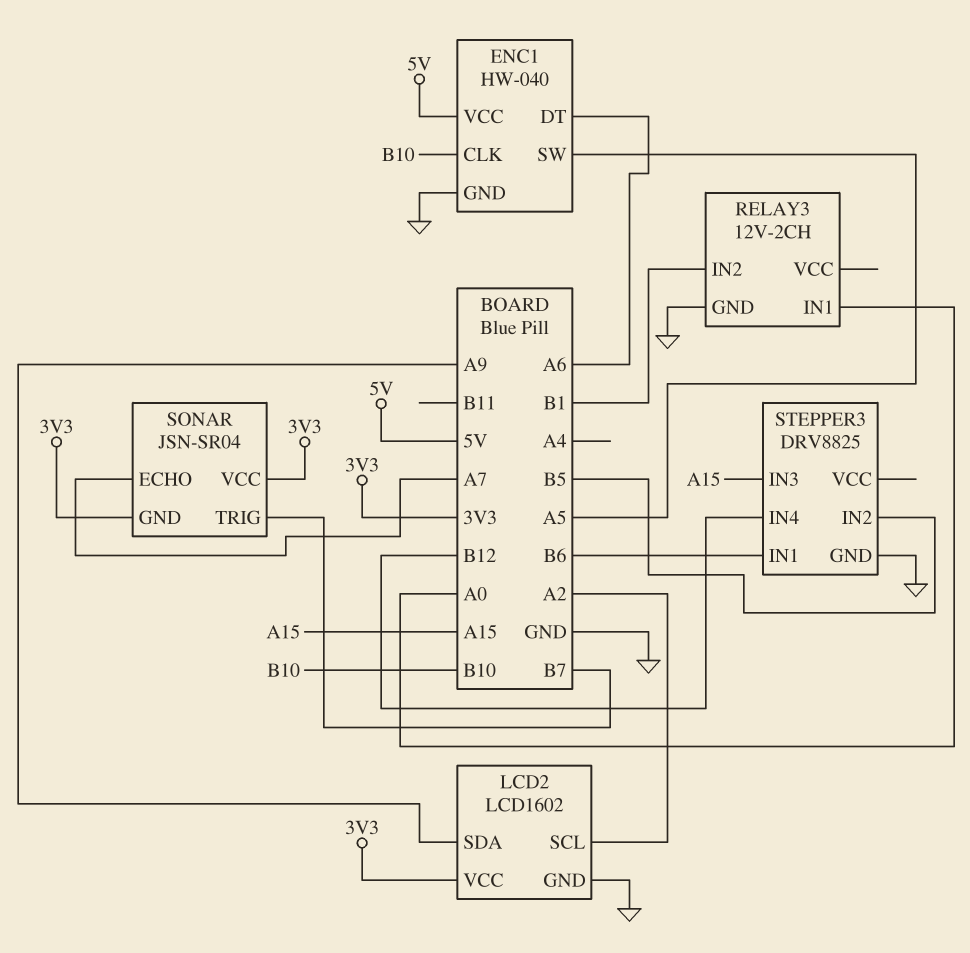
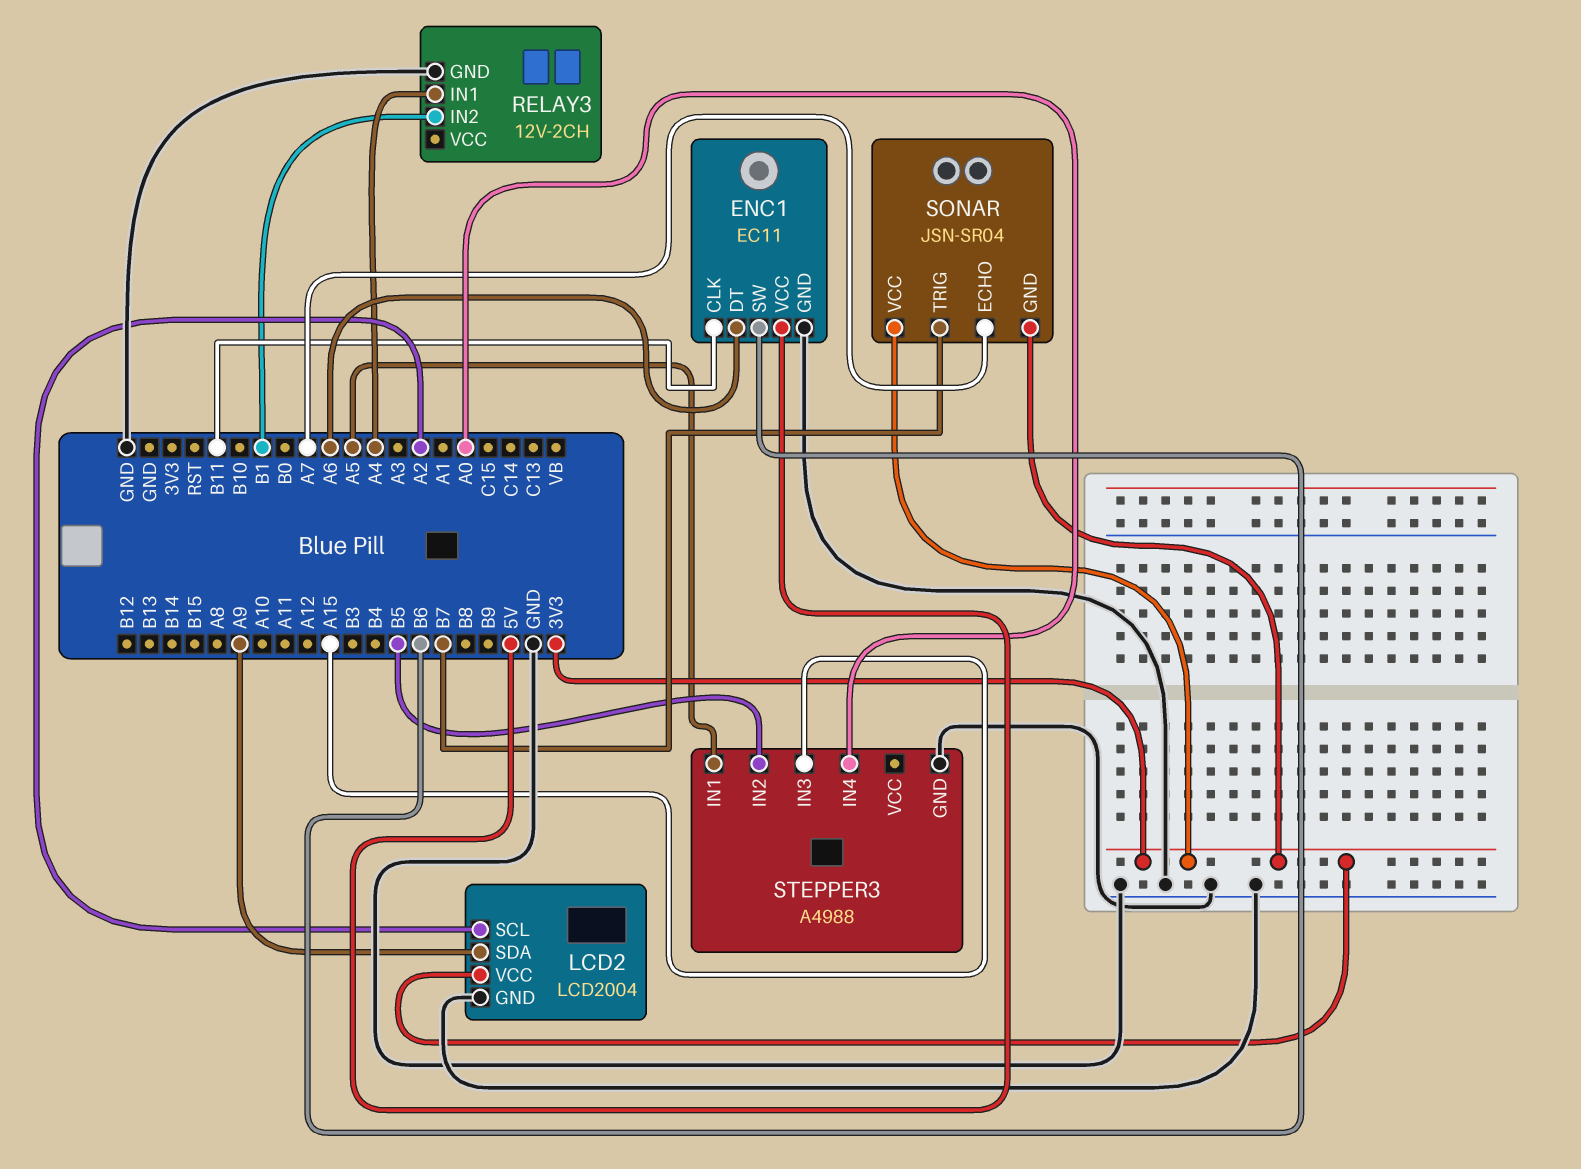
ENC1: HW-040 -> EC11
ENC1 pin CLK: B10 -> B11
ENC1 pin SW: A5 -> B6
LCD2: LCD1602 -> LCD2004
RELAY3 pin IN1: A0 -> A4
STEPPER3: DRV8825 -> A4988
STEPPER3 pin IN1: B6 -> A5
STEPPER3 pin IN4: B12 -> A0

